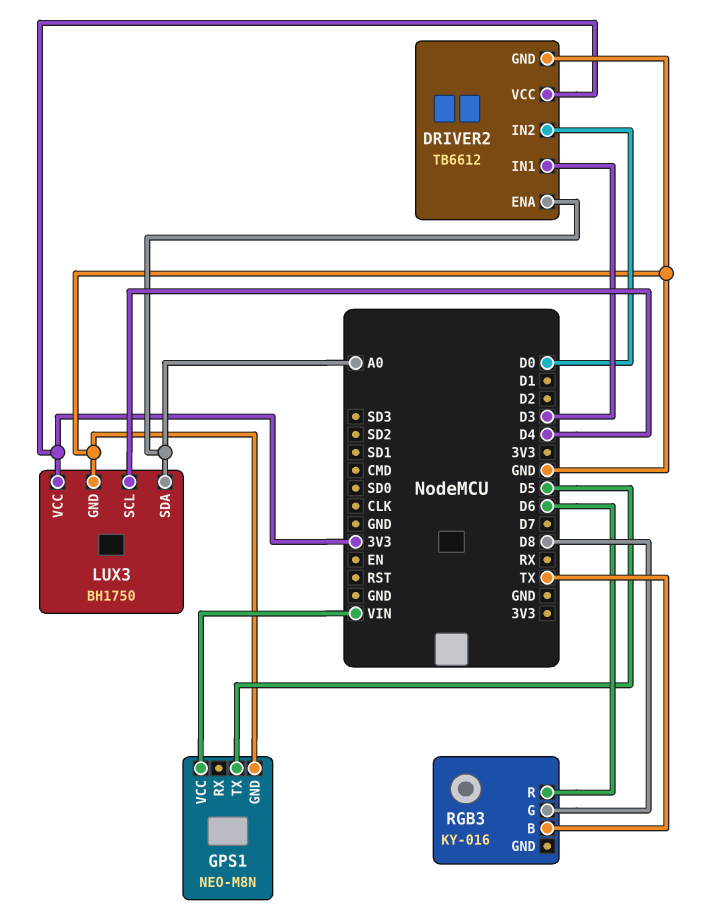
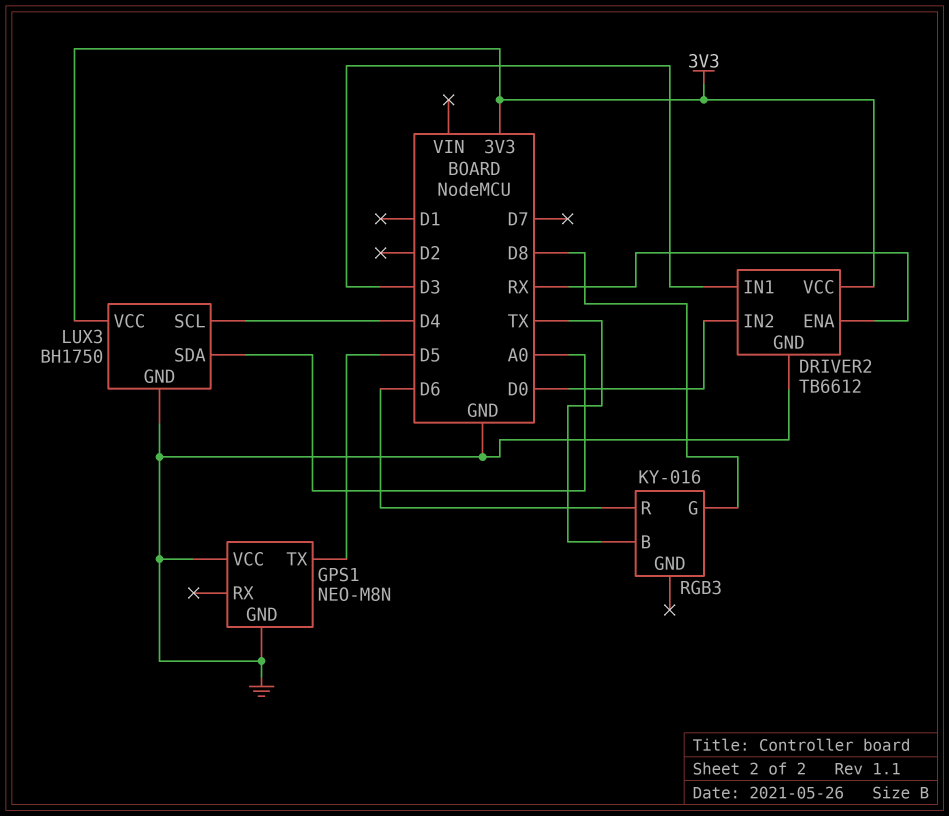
DRIVER2 pin ENA: A0 -> RX
GPS1 pin VCC: VIN -> GND

